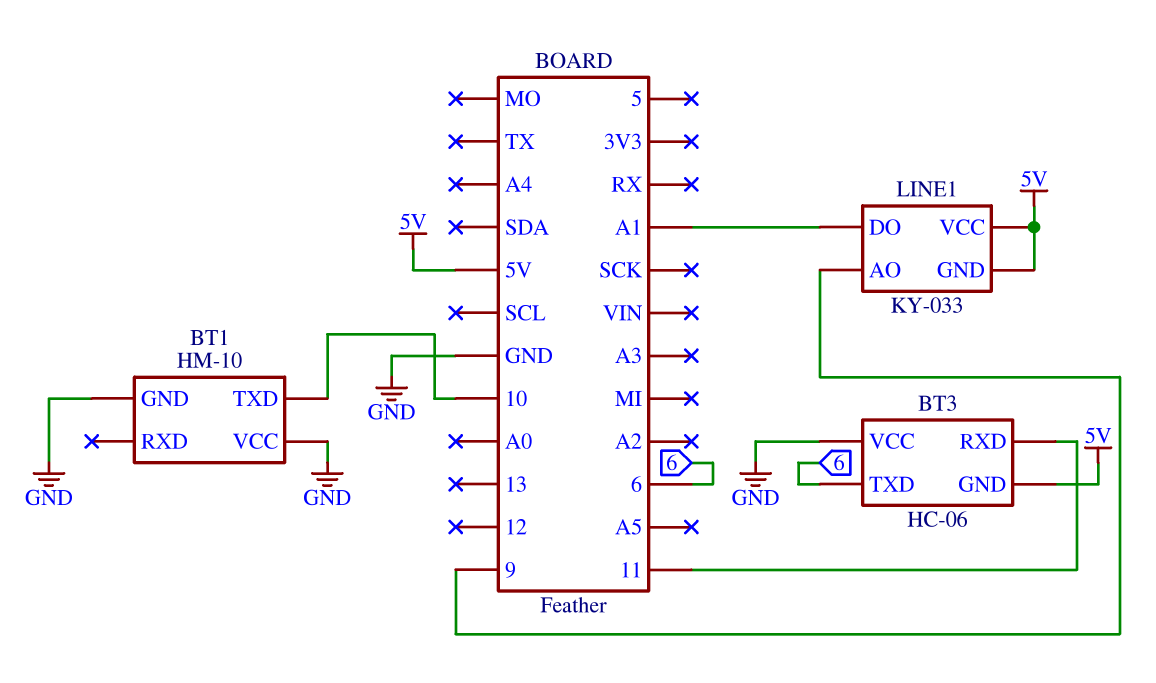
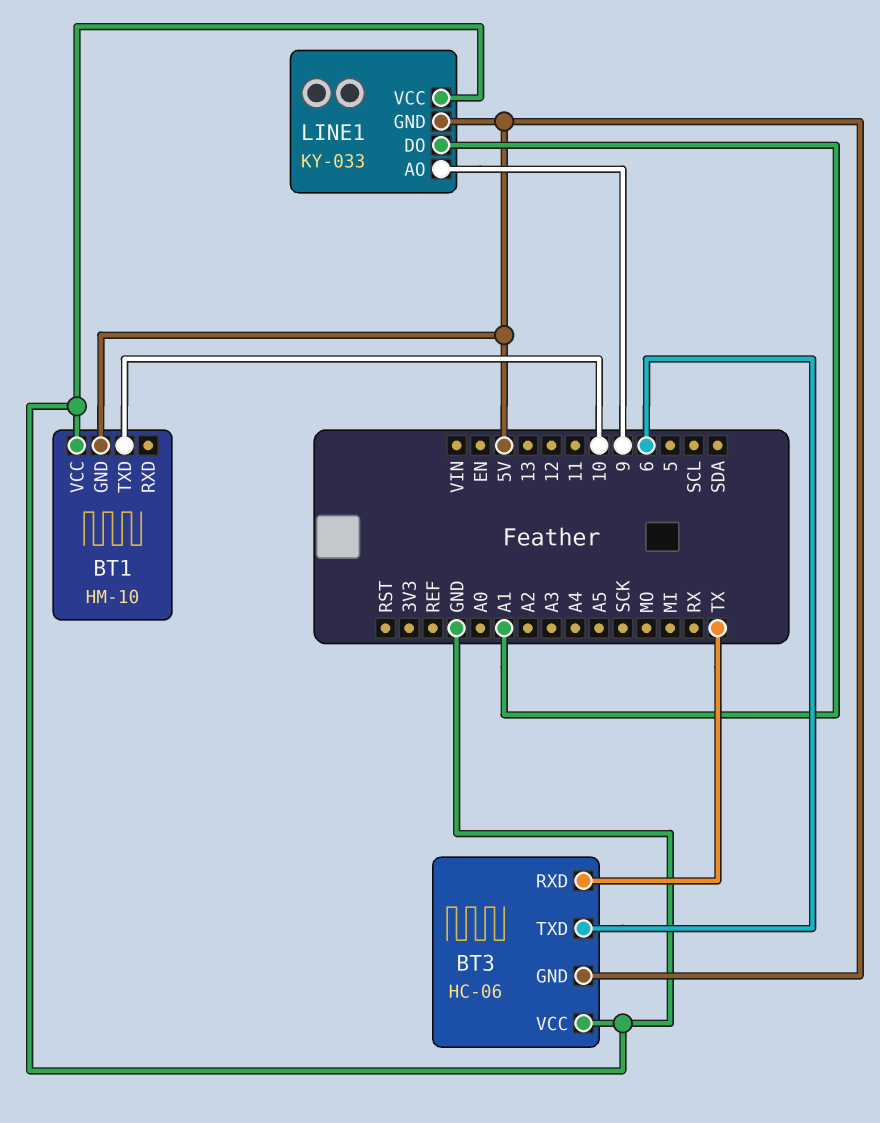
BT1 pin GND: GND -> 5V
BT3 pin RXD: 11 -> TX
LINE1 pin VCC: 5V -> GND

